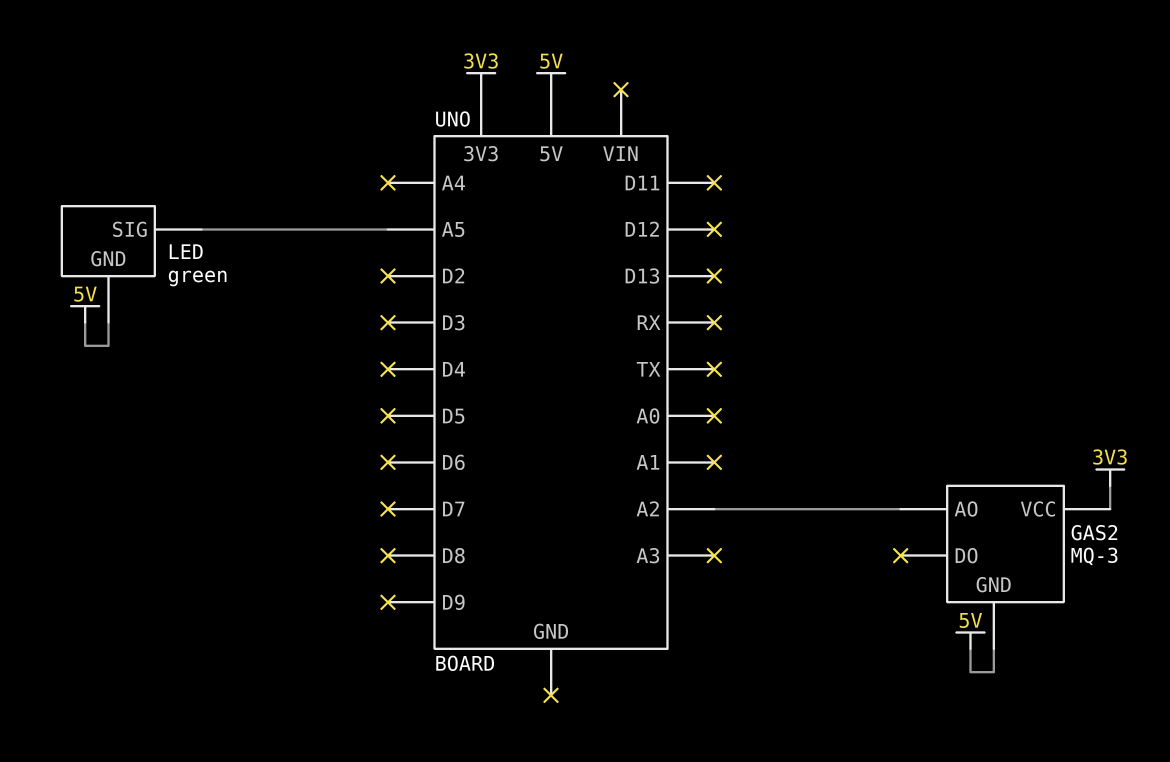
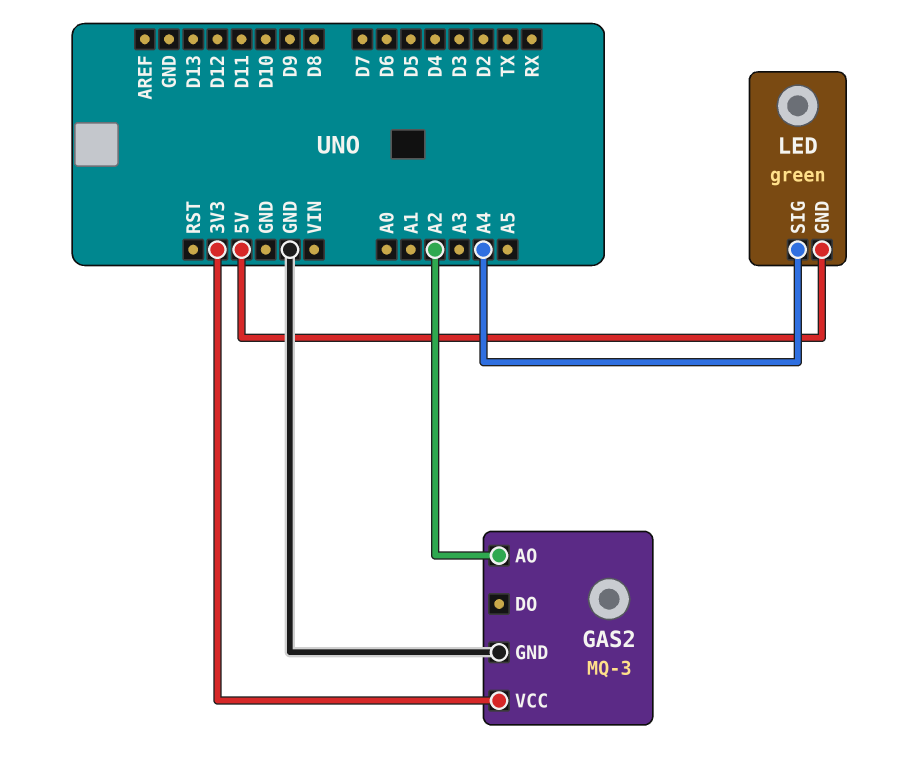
GAS2 pin GND: 5V -> GND
LED pin SIG: A5 -> A4

